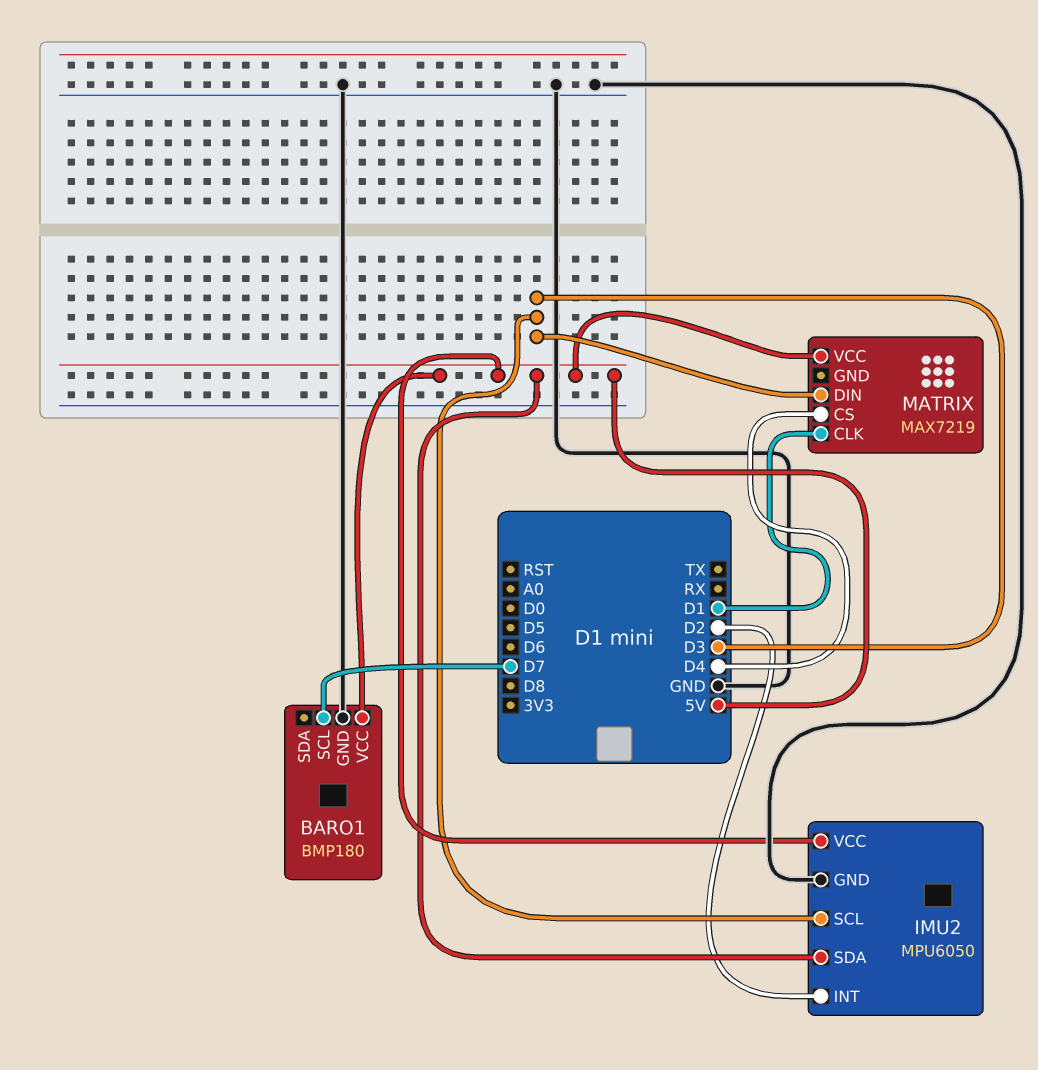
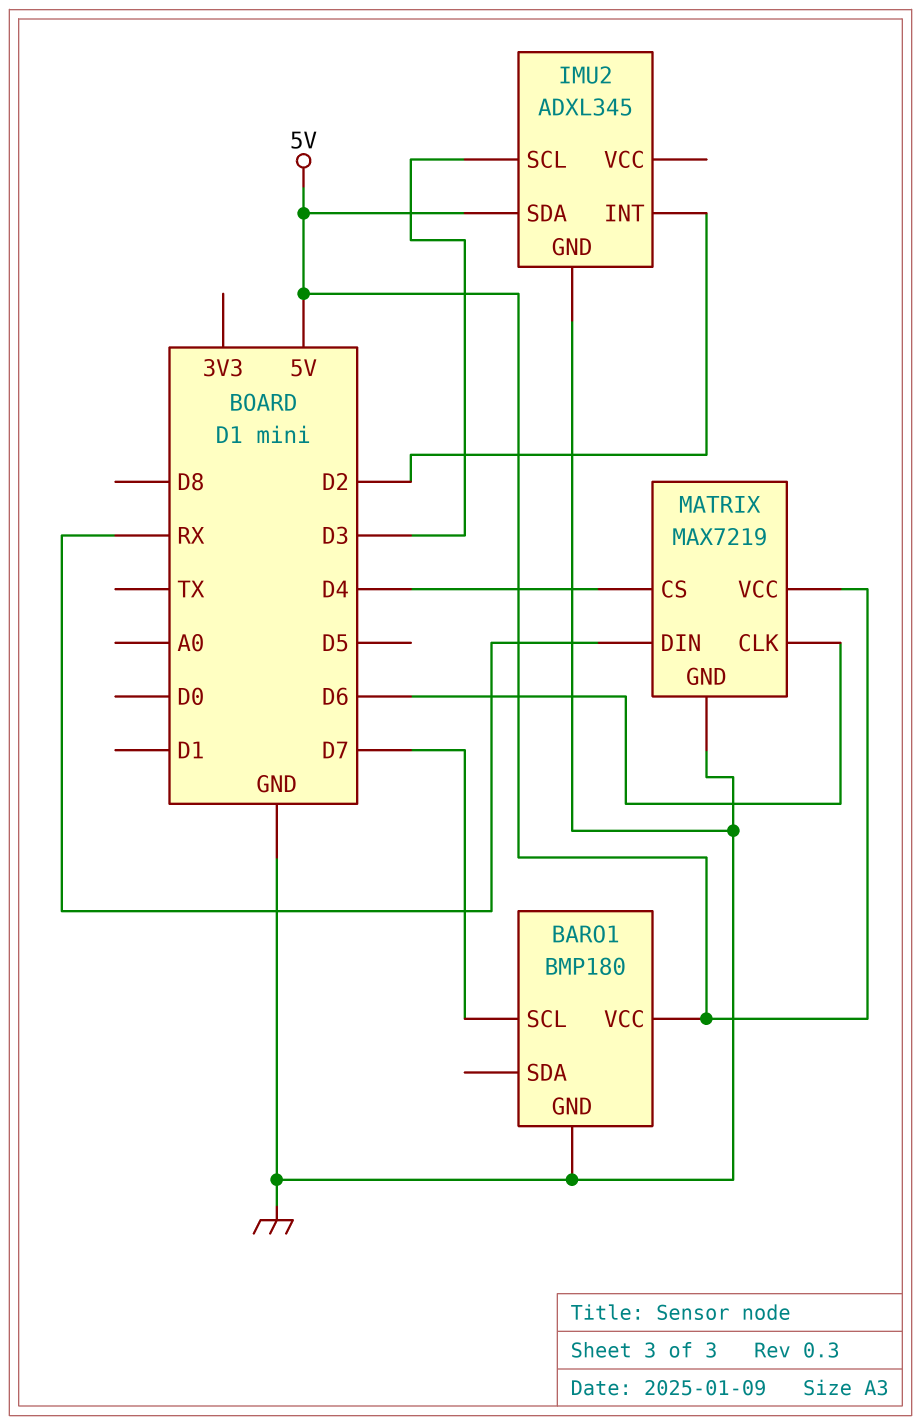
IMU2: MPU6050 -> ADXL345
IMU2 pin VCC: 5V -> none
MATRIX pin CLK: D1 -> D6
MATRIX pin DIN: D3 -> RX
MATRIX pin GND: none -> GND

